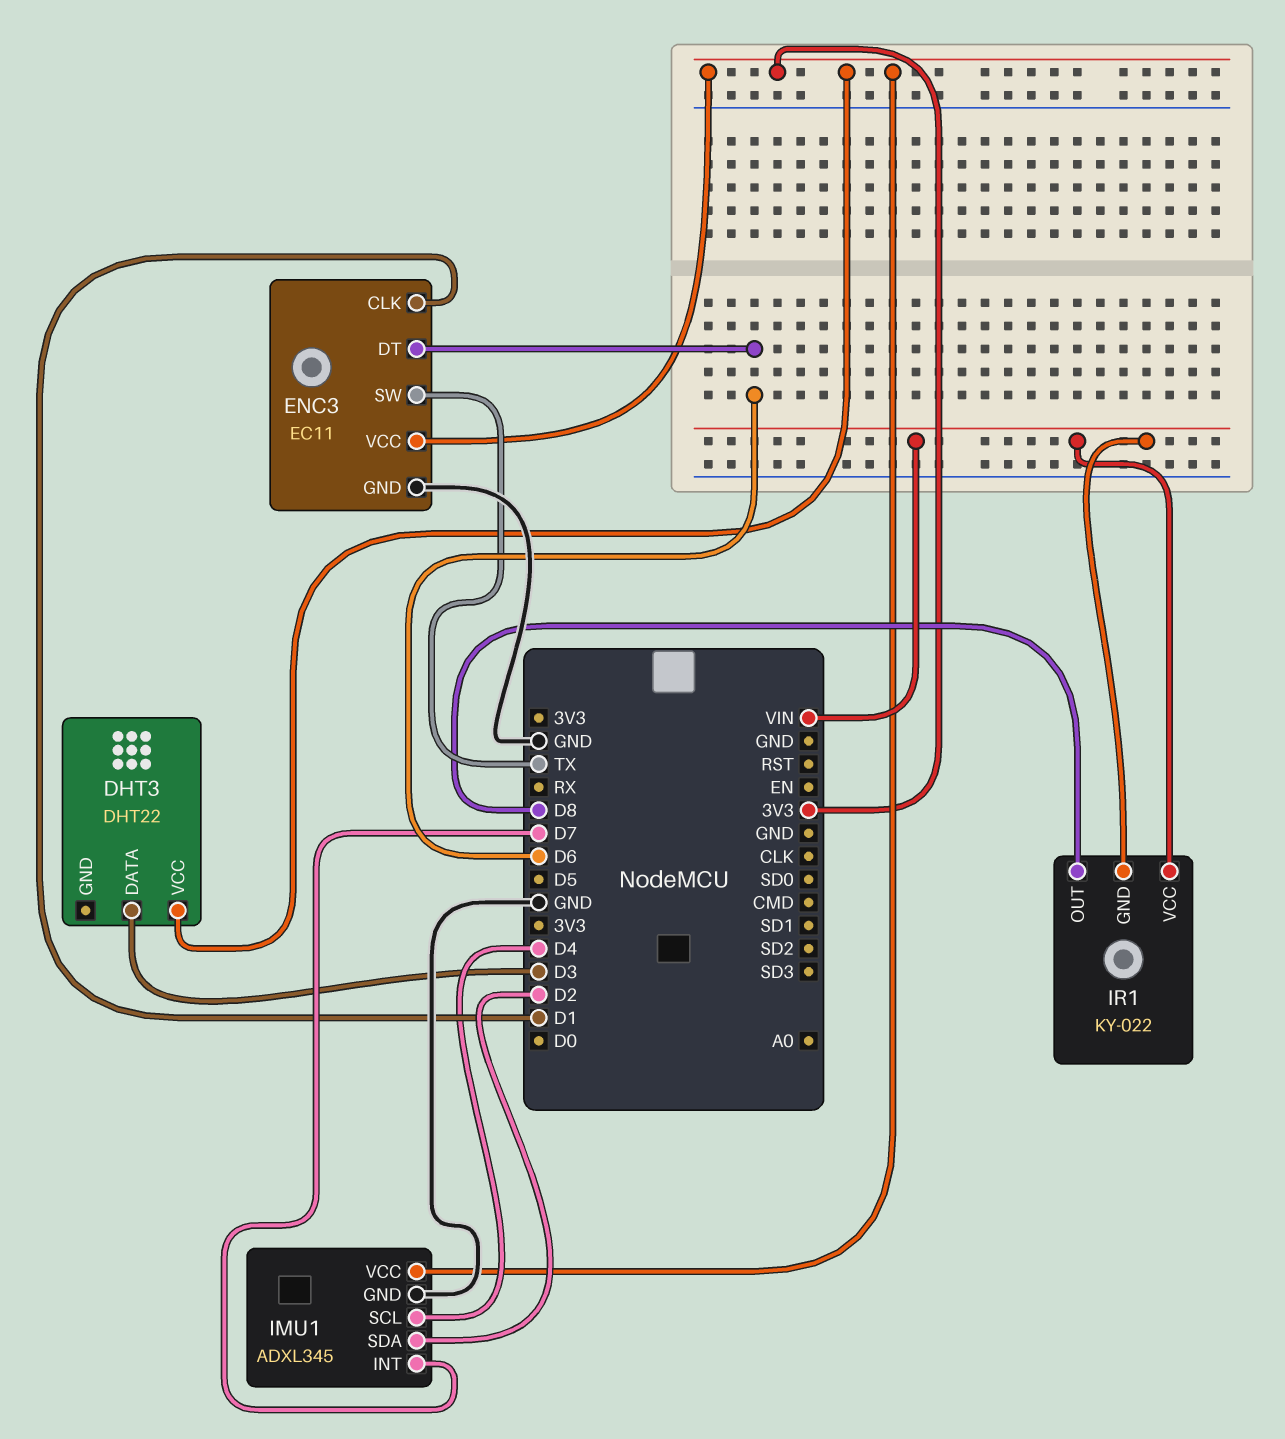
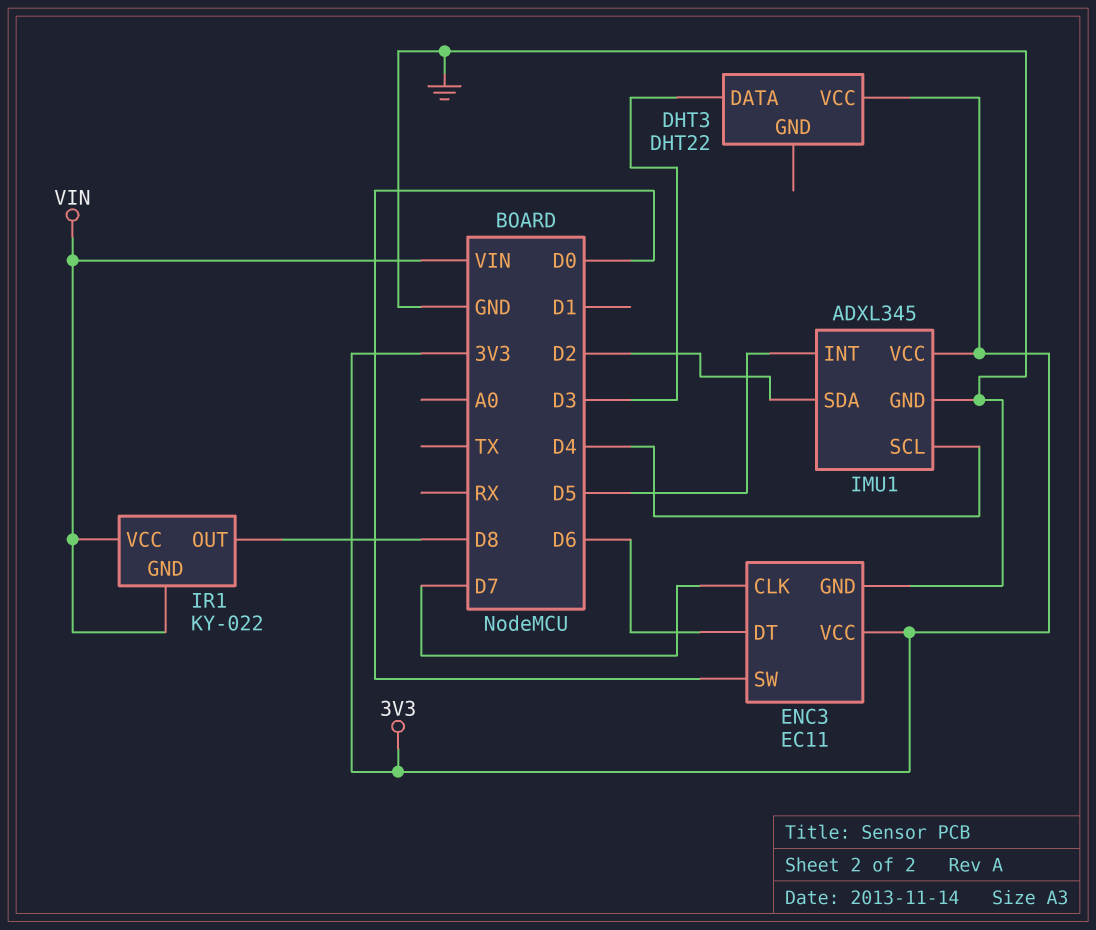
ENC3 pin CLK: D1 -> D7
ENC3 pin SW: TX -> D0
IMU1 pin INT: D7 -> D5

